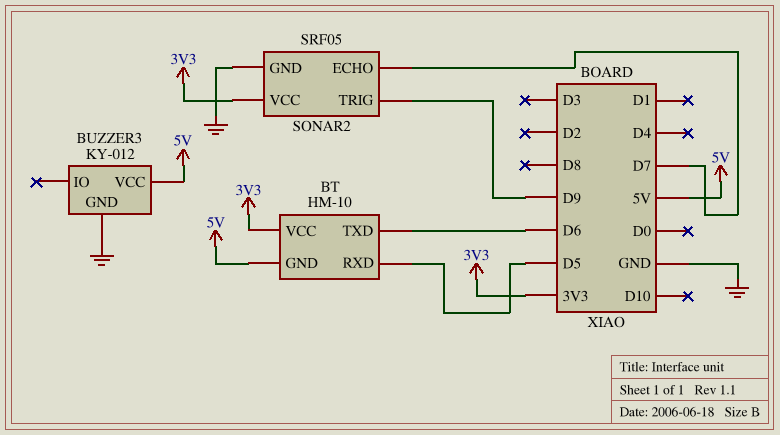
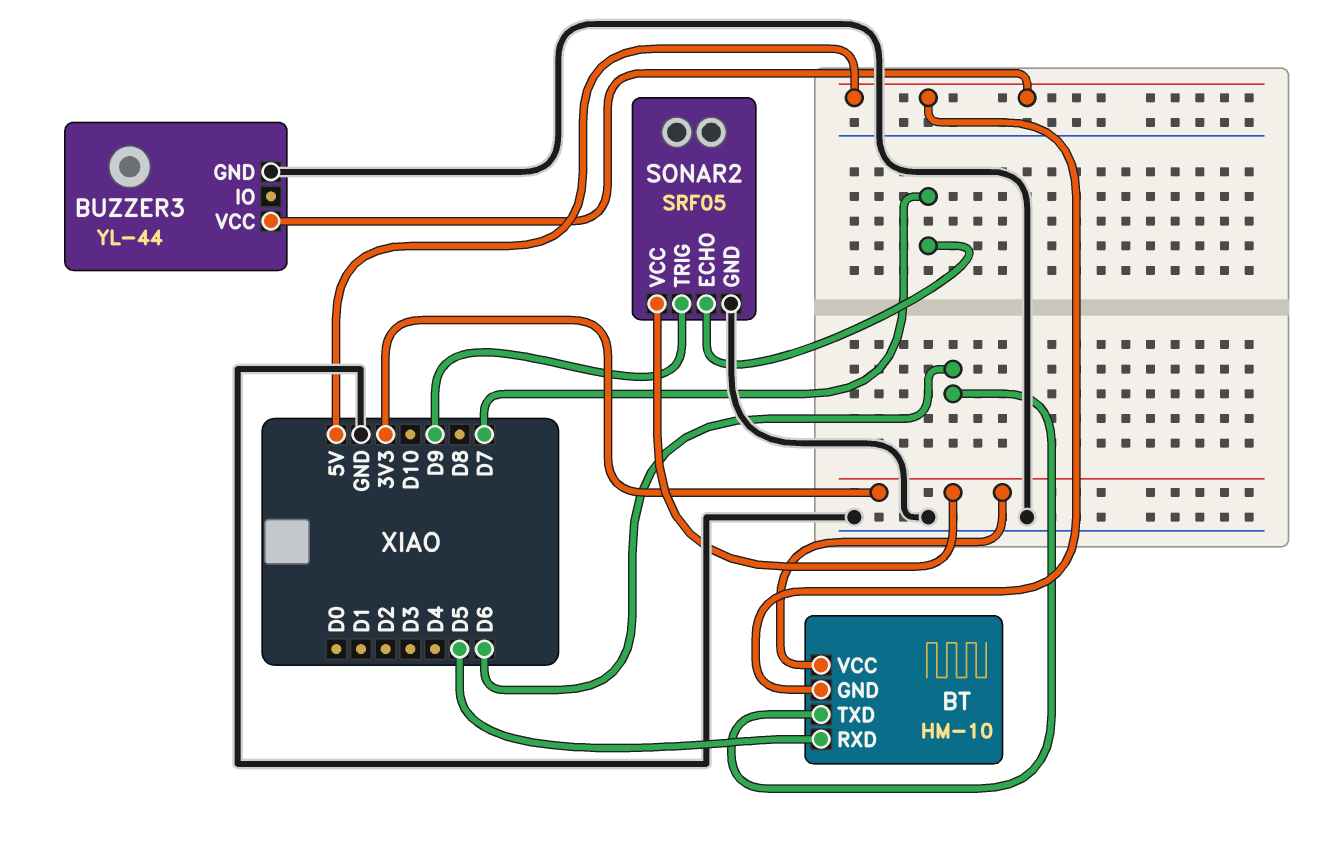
BUZZER3: KY-012 -> YL-44

